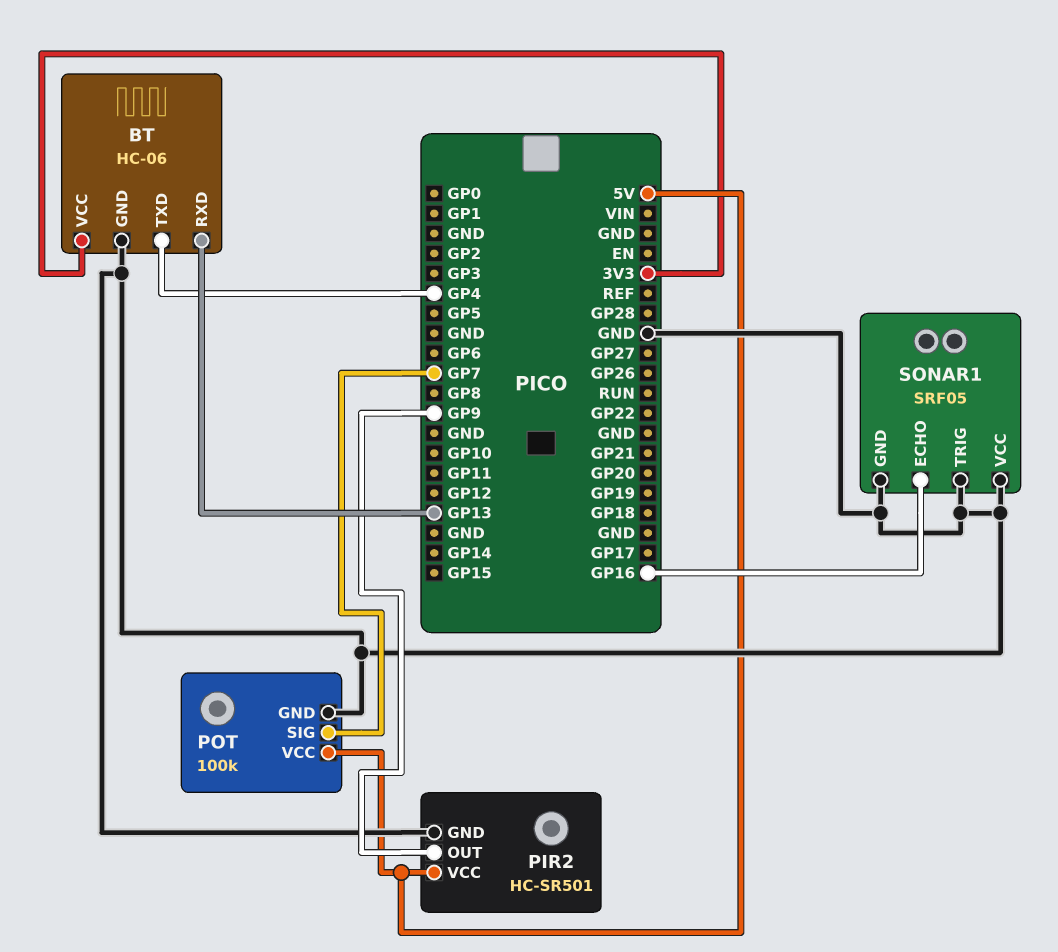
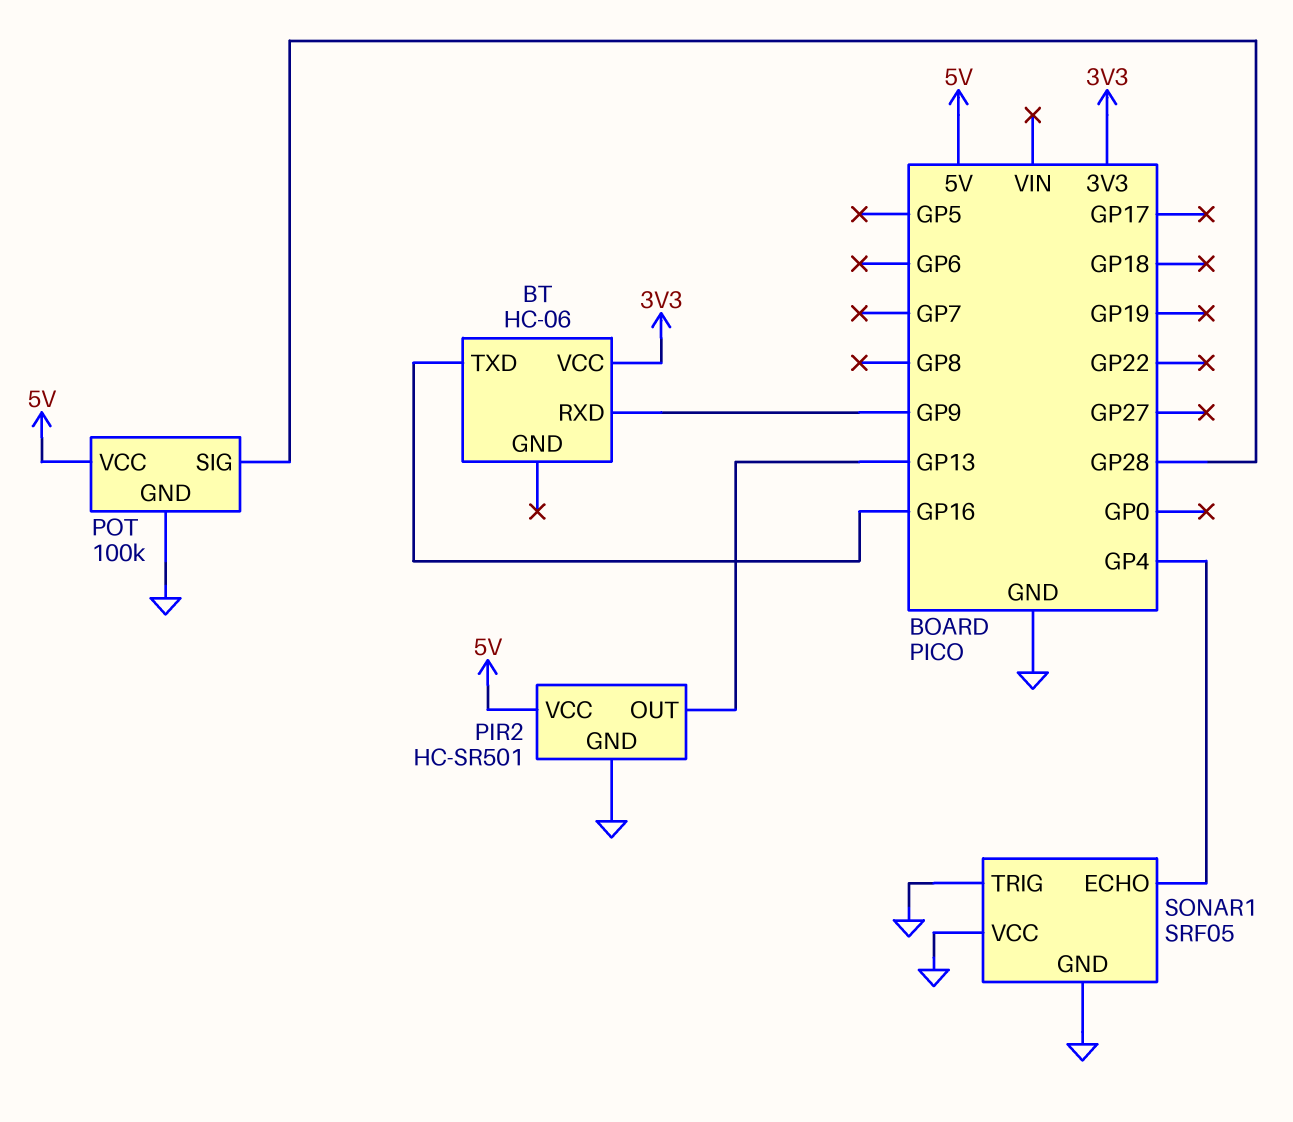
BT pin GND: GND -> none
BT pin RXD: GP13 -> GP9
BT pin TXD: GP4 -> GP16
PIR2 pin OUT: GP9 -> GP13
POT pin SIG: GP7 -> GP28
SONAR1 pin ECHO: GP16 -> GP4

